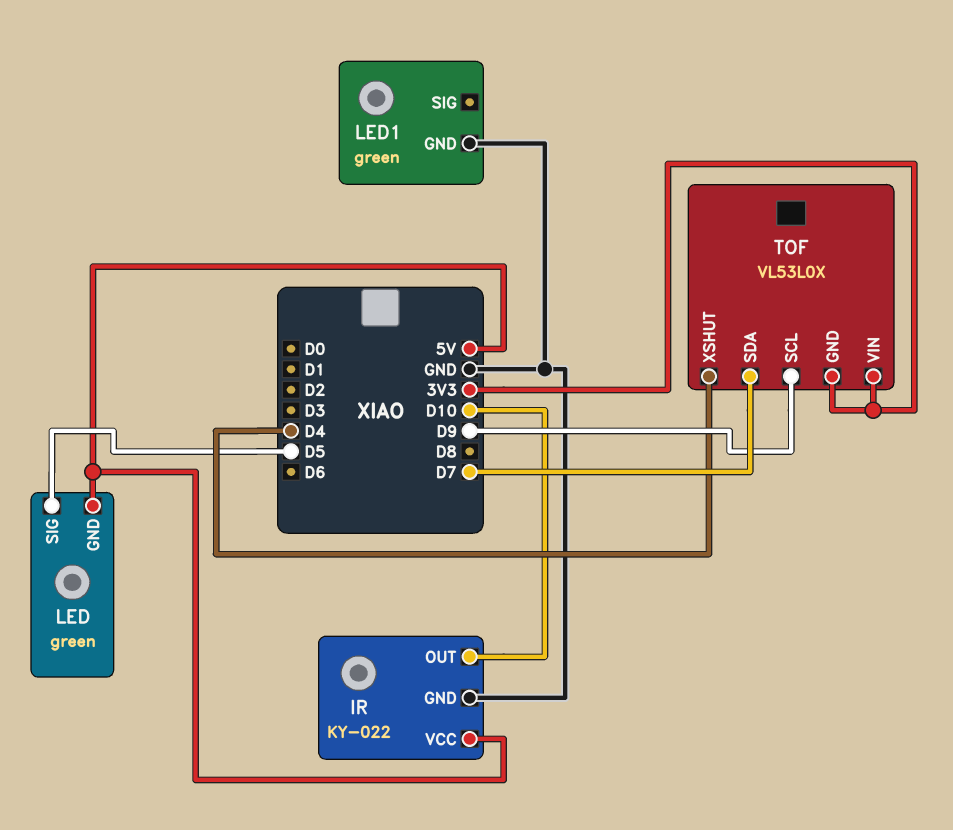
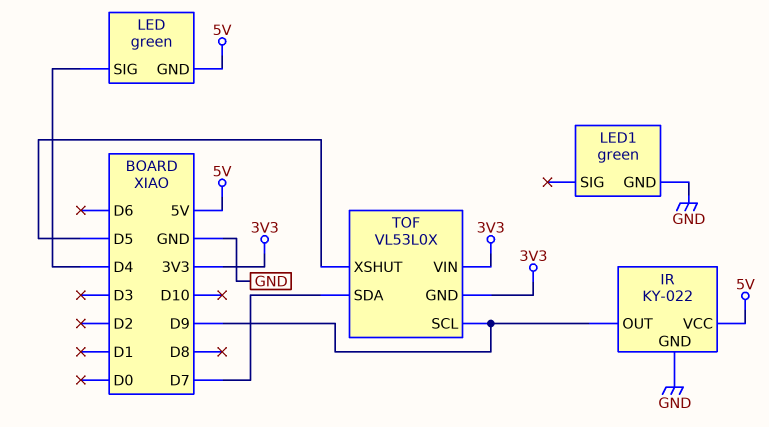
IR pin OUT: D10 -> D9
LED pin SIG: D5 -> D4
TOF pin XSHUT: D4 -> D5

